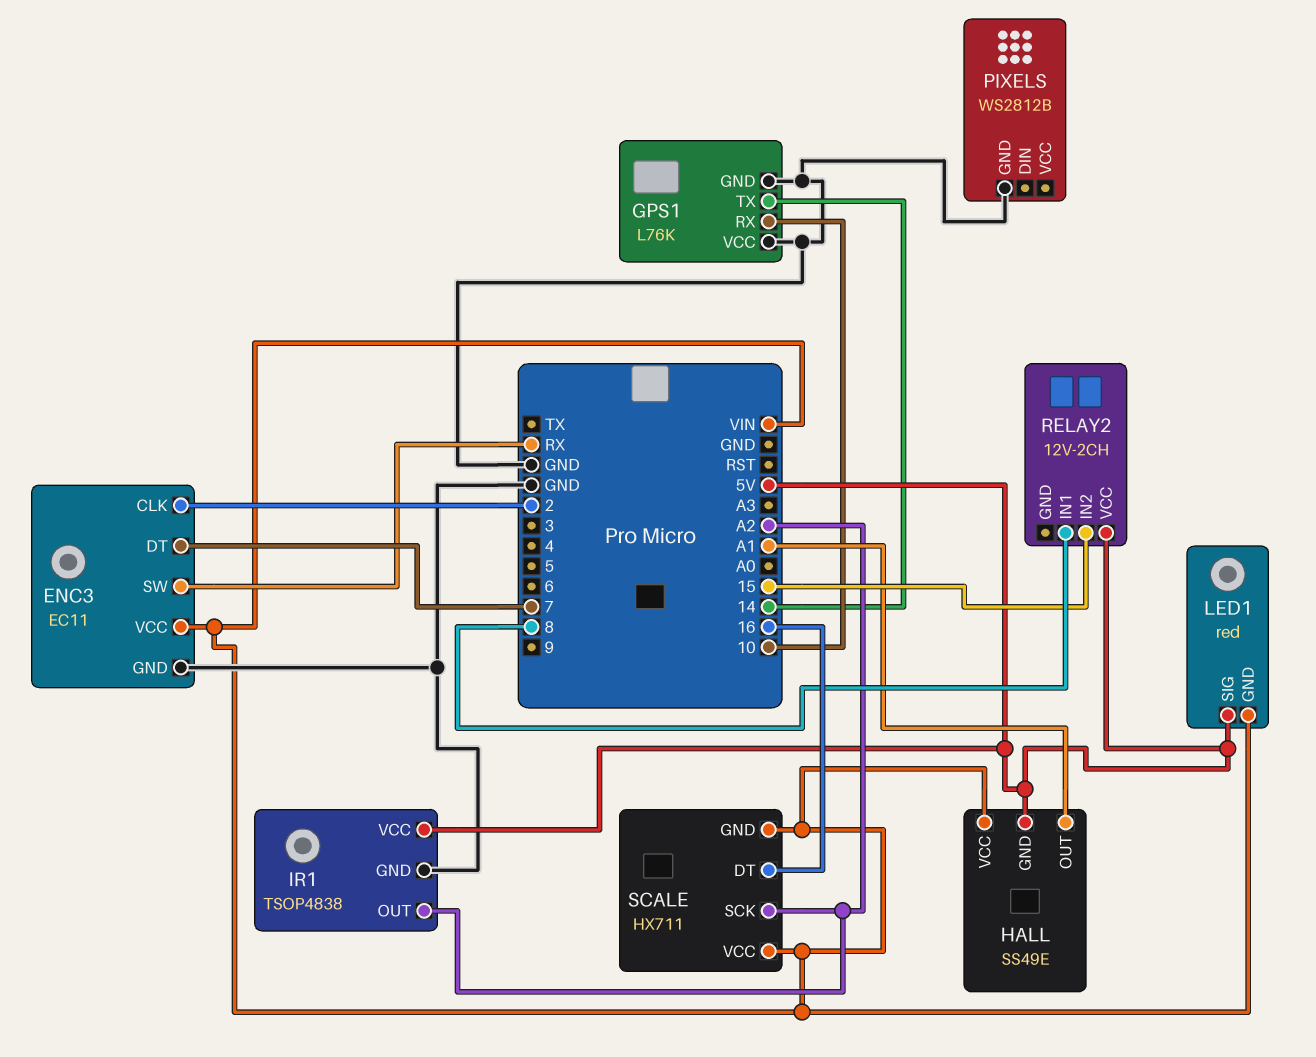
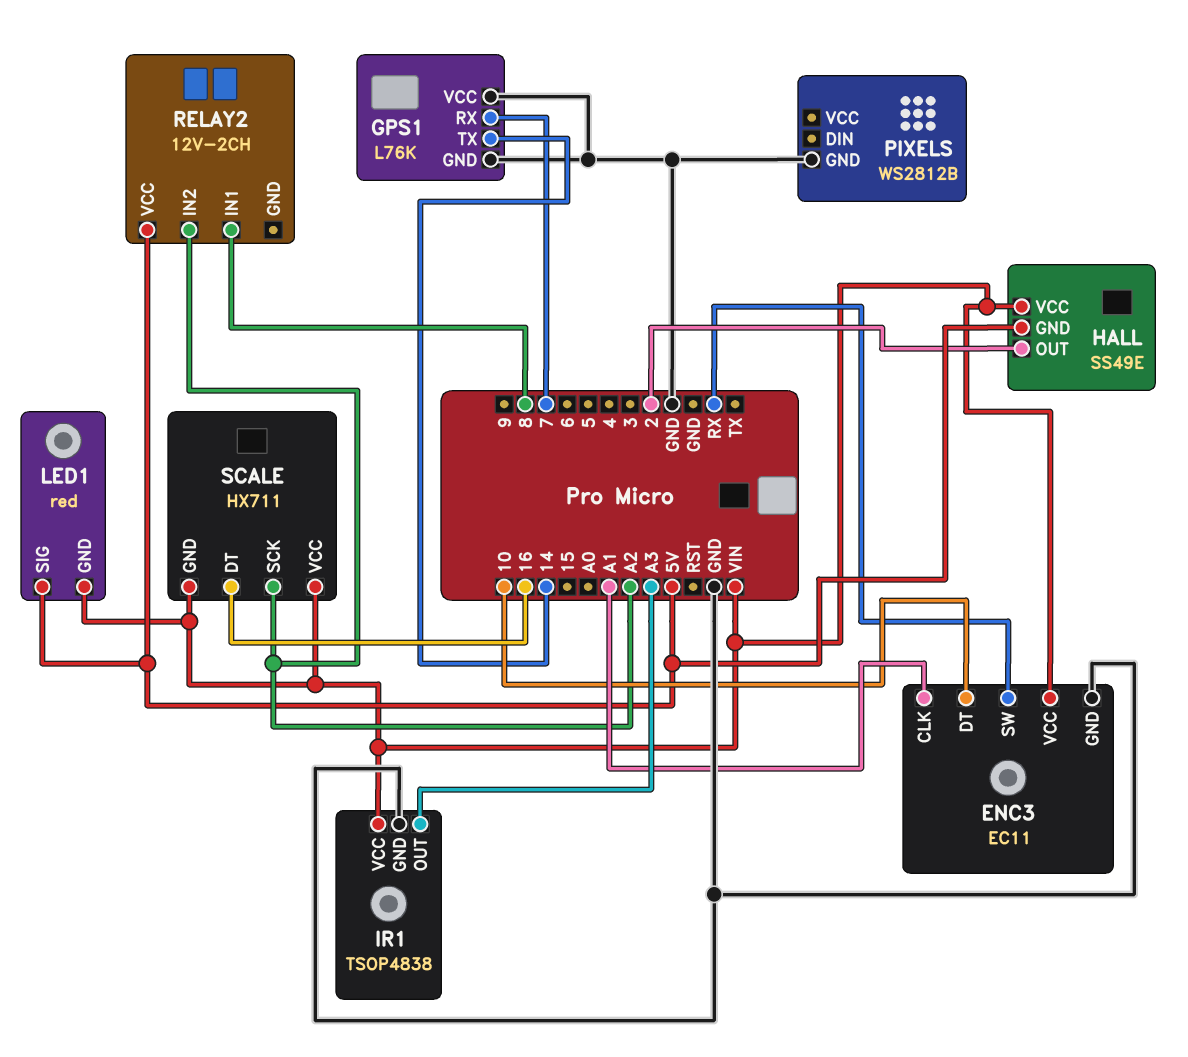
ENC3 pin CLK: 2 -> A1
ENC3 pin DT: 7 -> 10
GPS1 pin RX: 10 -> 7
HALL pin OUT: A1 -> 2
IR1 pin OUT: A2 -> A3
IR1 pin VCC: 5V -> VIN
RELAY2 pin IN2: 15 -> A2

